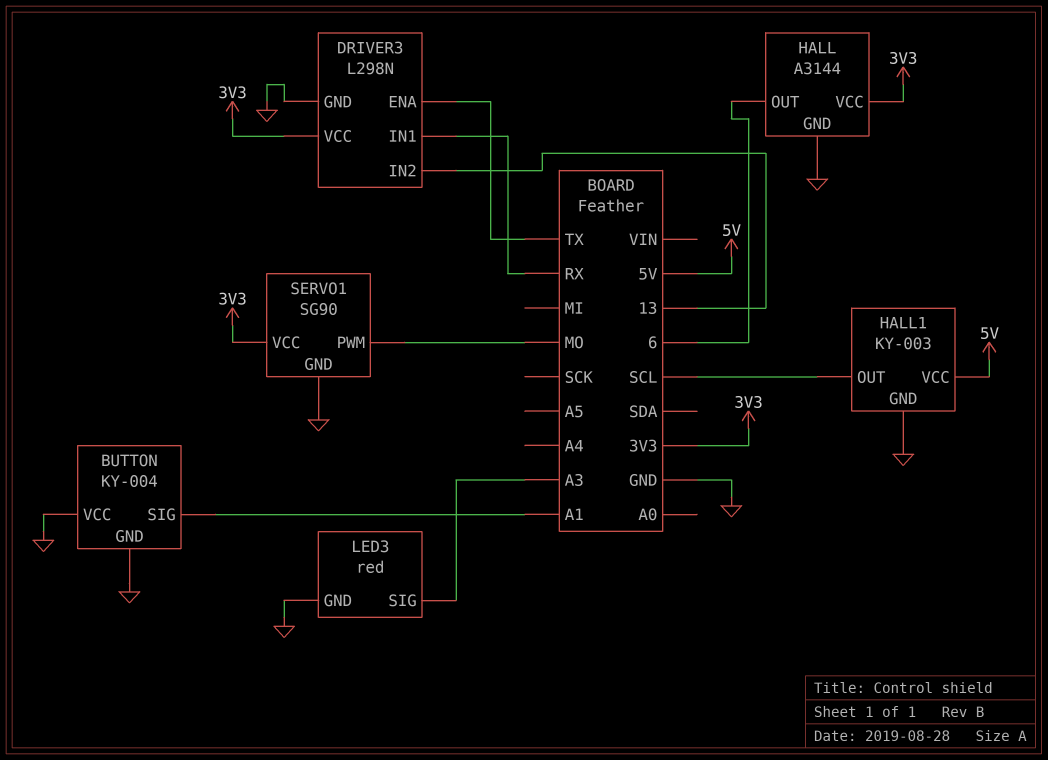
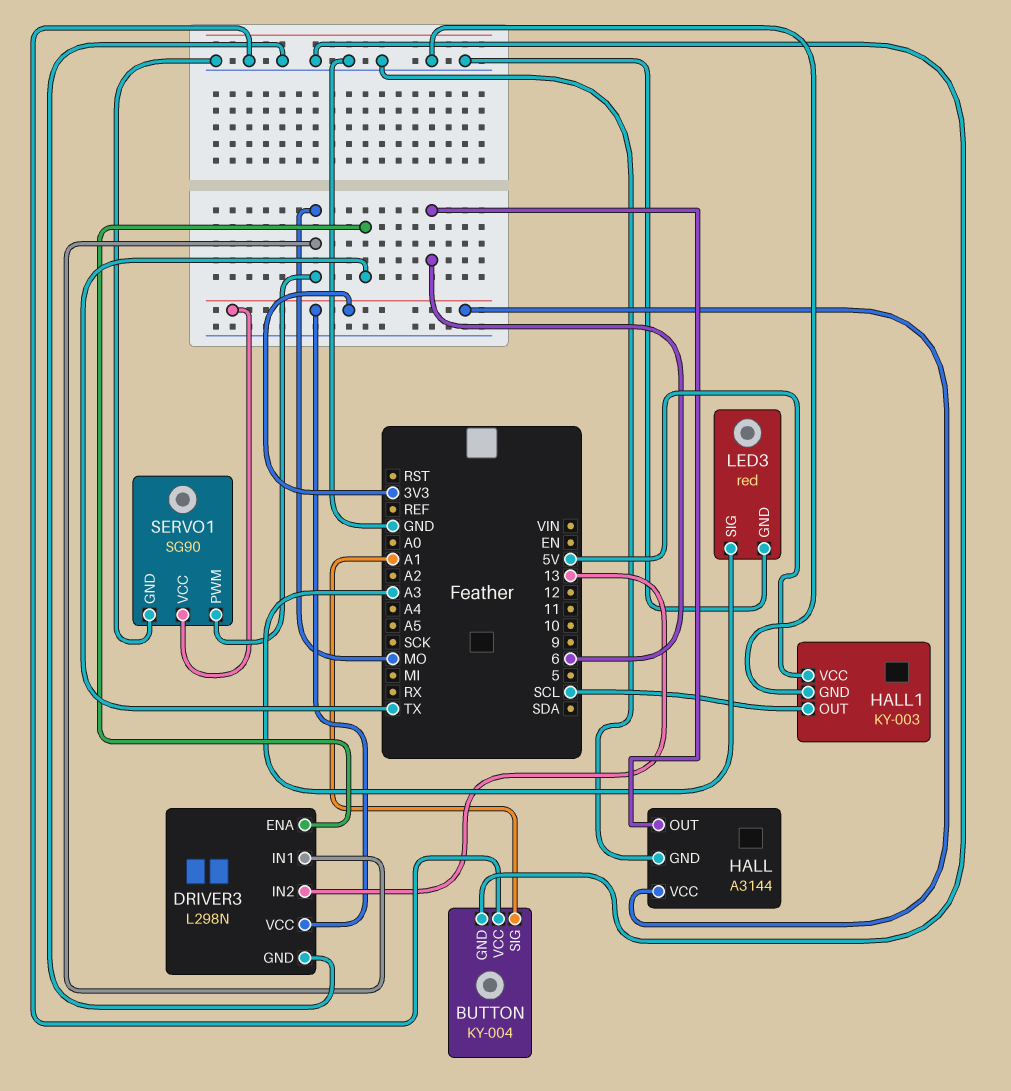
DRIVER3 pin IN1: RX -> MO

